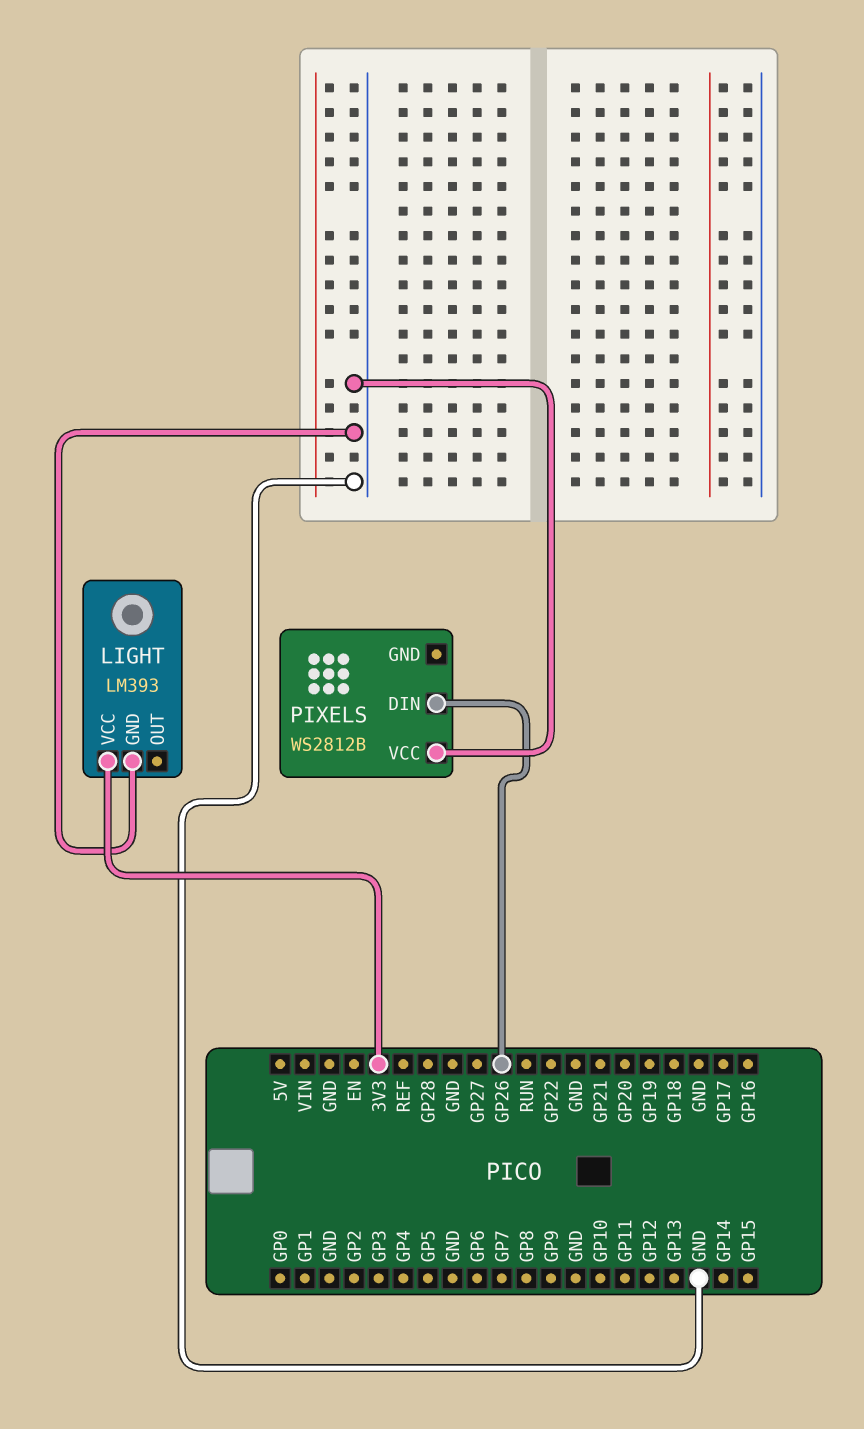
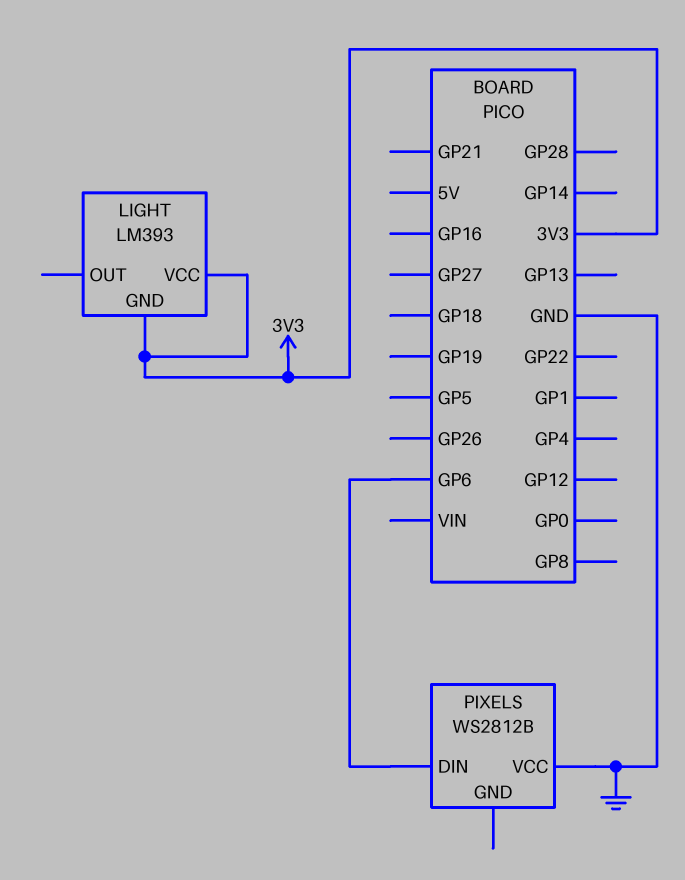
LIGHT pin GND: GND -> 3V3
PIXELS pin DIN: GP26 -> GP6

